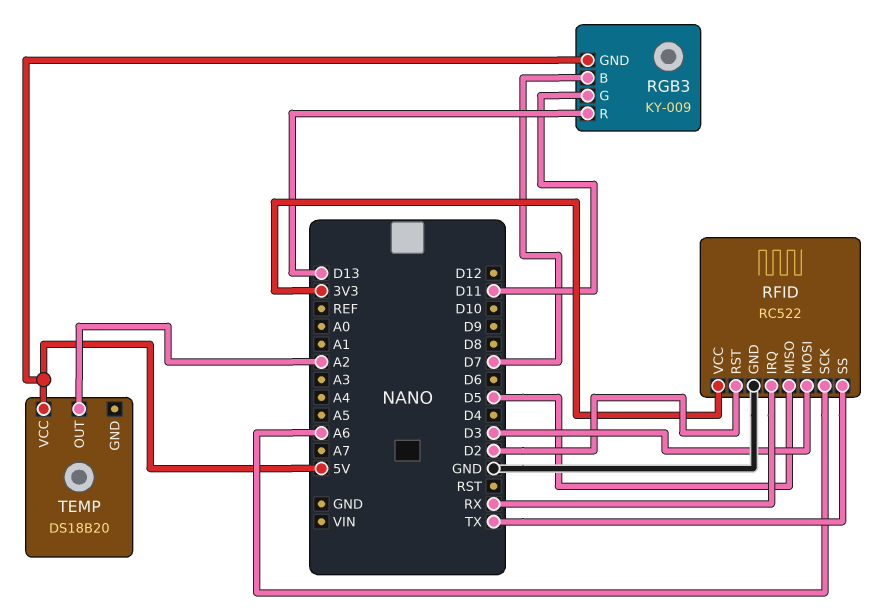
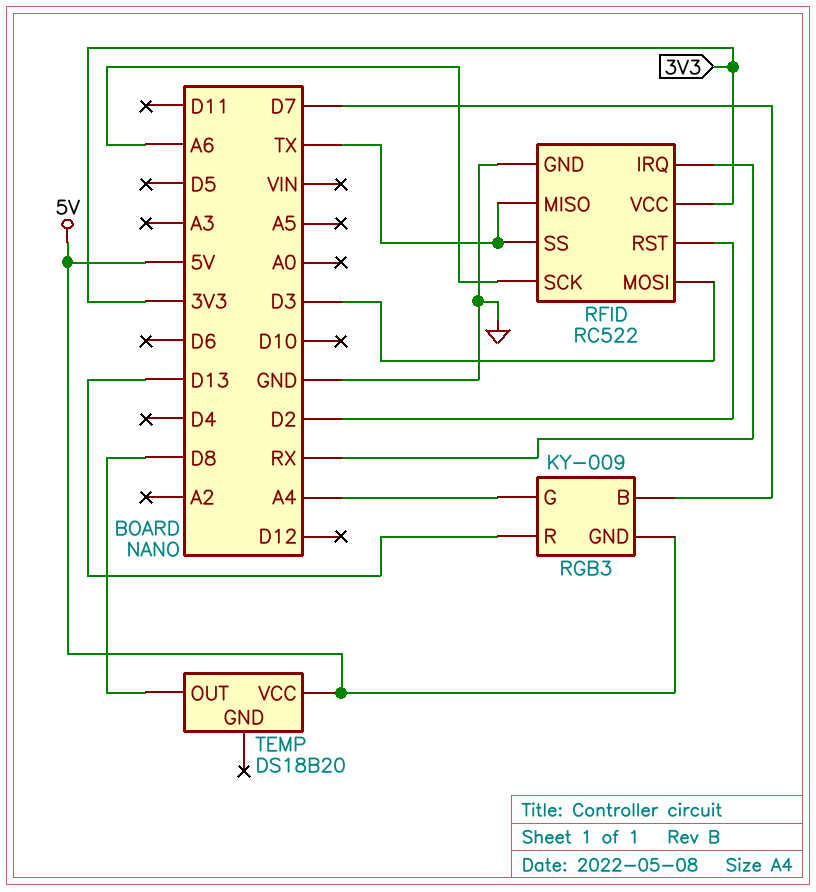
RFID pin MISO: D5 -> TX
RGB3 pin G: D11 -> A4
TEMP pin OUT: A2 -> D8

